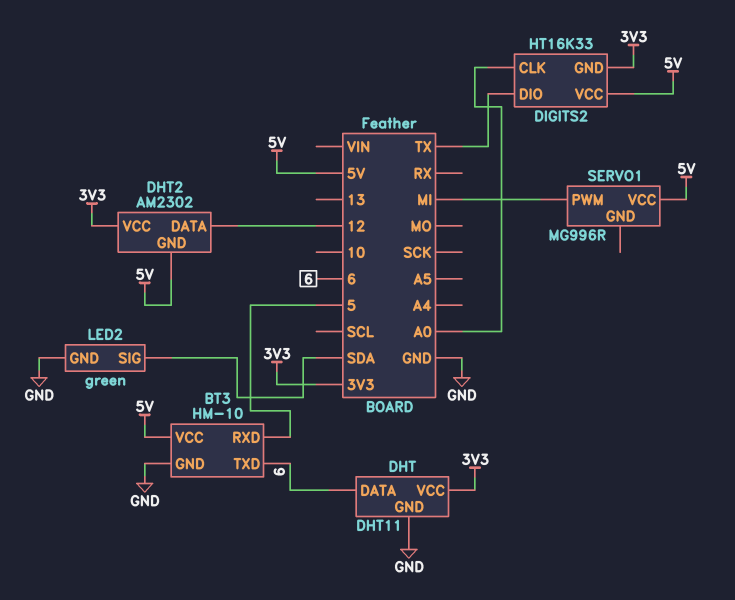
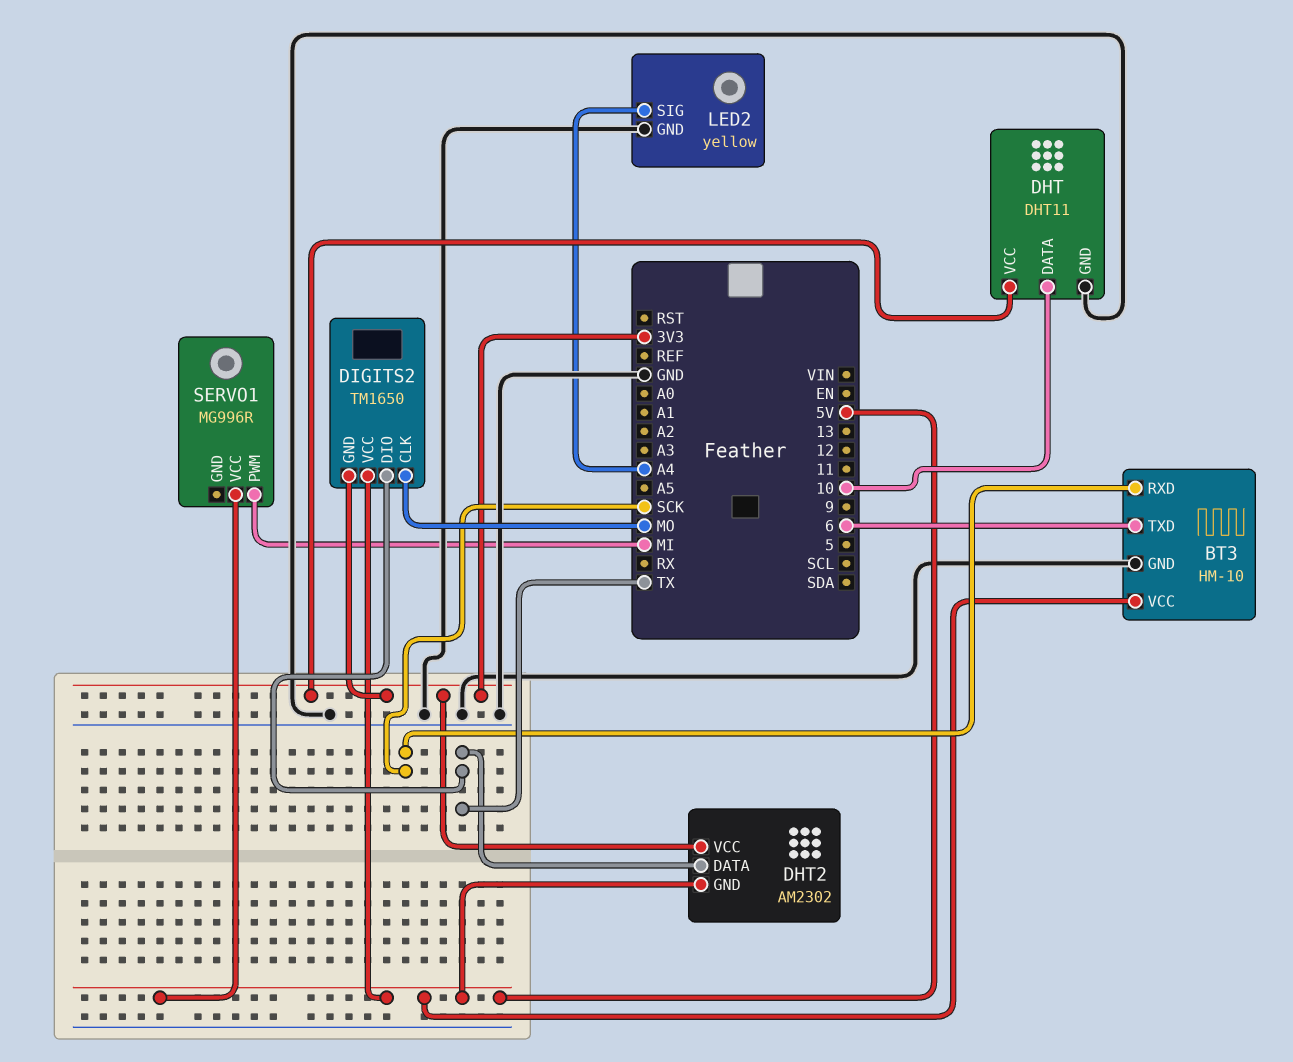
BT3 pin RXD: 5 -> SCK
DHT pin DATA: 6 -> 10
DHT2 pin DATA: 12 -> TX
DIGITS2: HT16K33 -> TM1650
DIGITS2 pin CLK: A0 -> MO
LED2: green -> yellow
LED2 pin SIG: SDA -> A4

